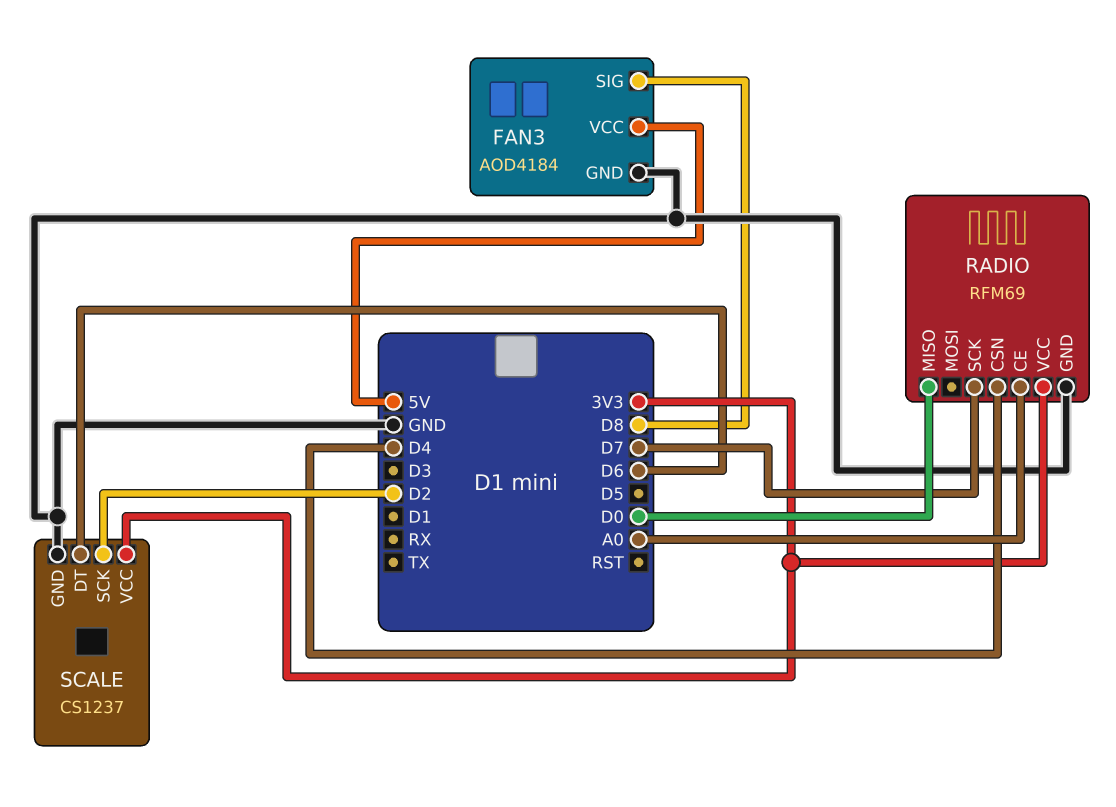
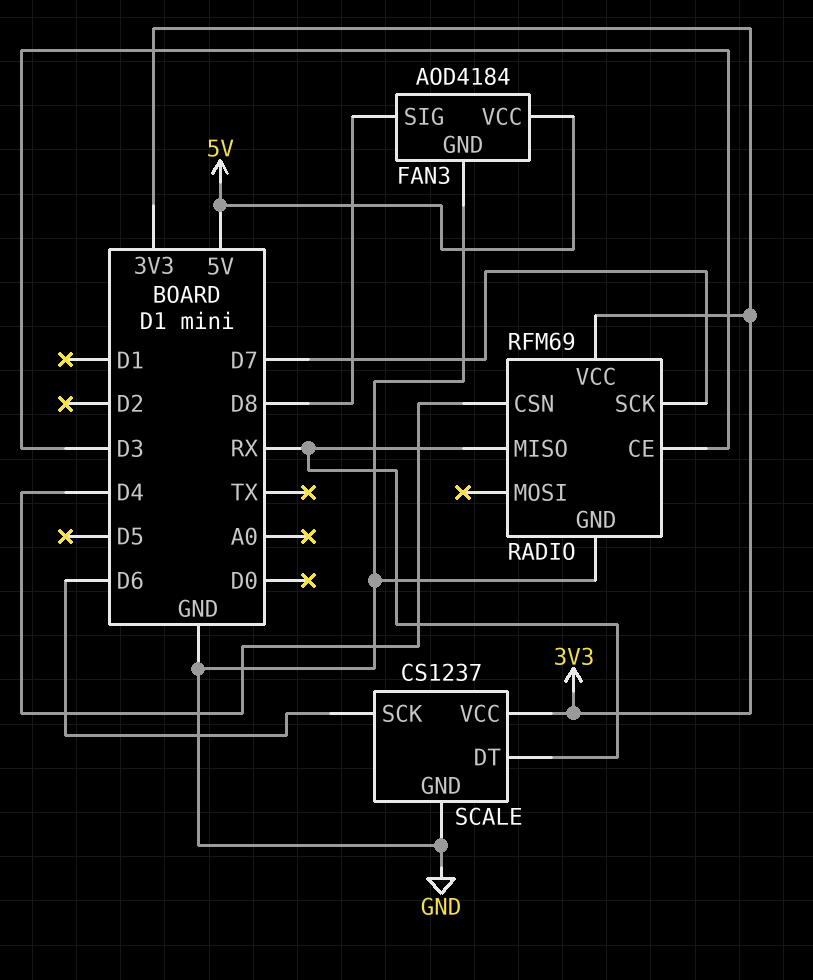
RADIO pin CE: A0 -> D3
RADIO pin MISO: D0 -> RX
SCALE pin DT: D6 -> RX
SCALE pin SCK: D2 -> D6

